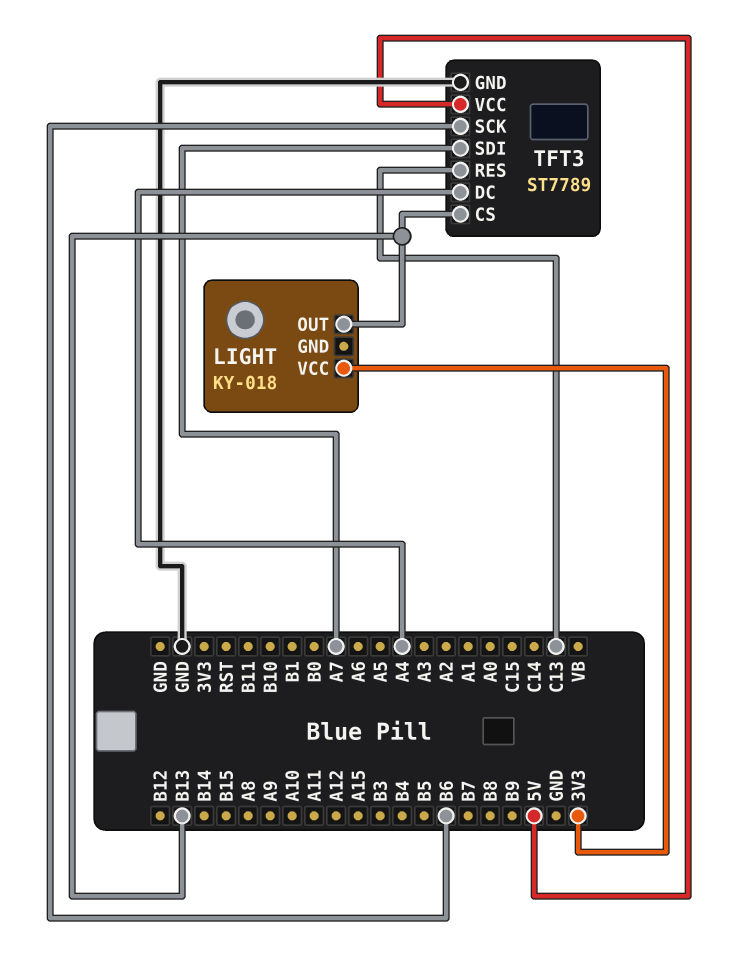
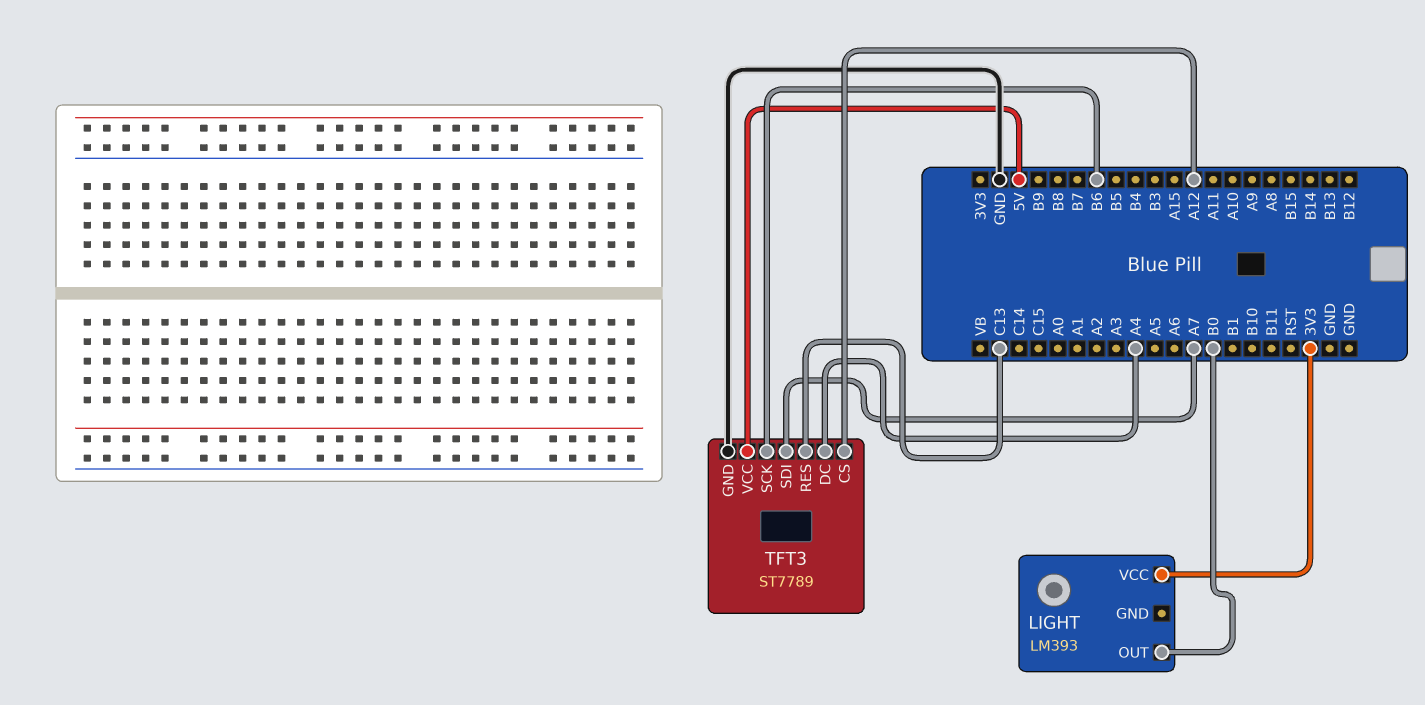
LIGHT: KY-018 -> LM393
LIGHT pin OUT: B13 -> B0
TFT3 pin CS: B13 -> A12

